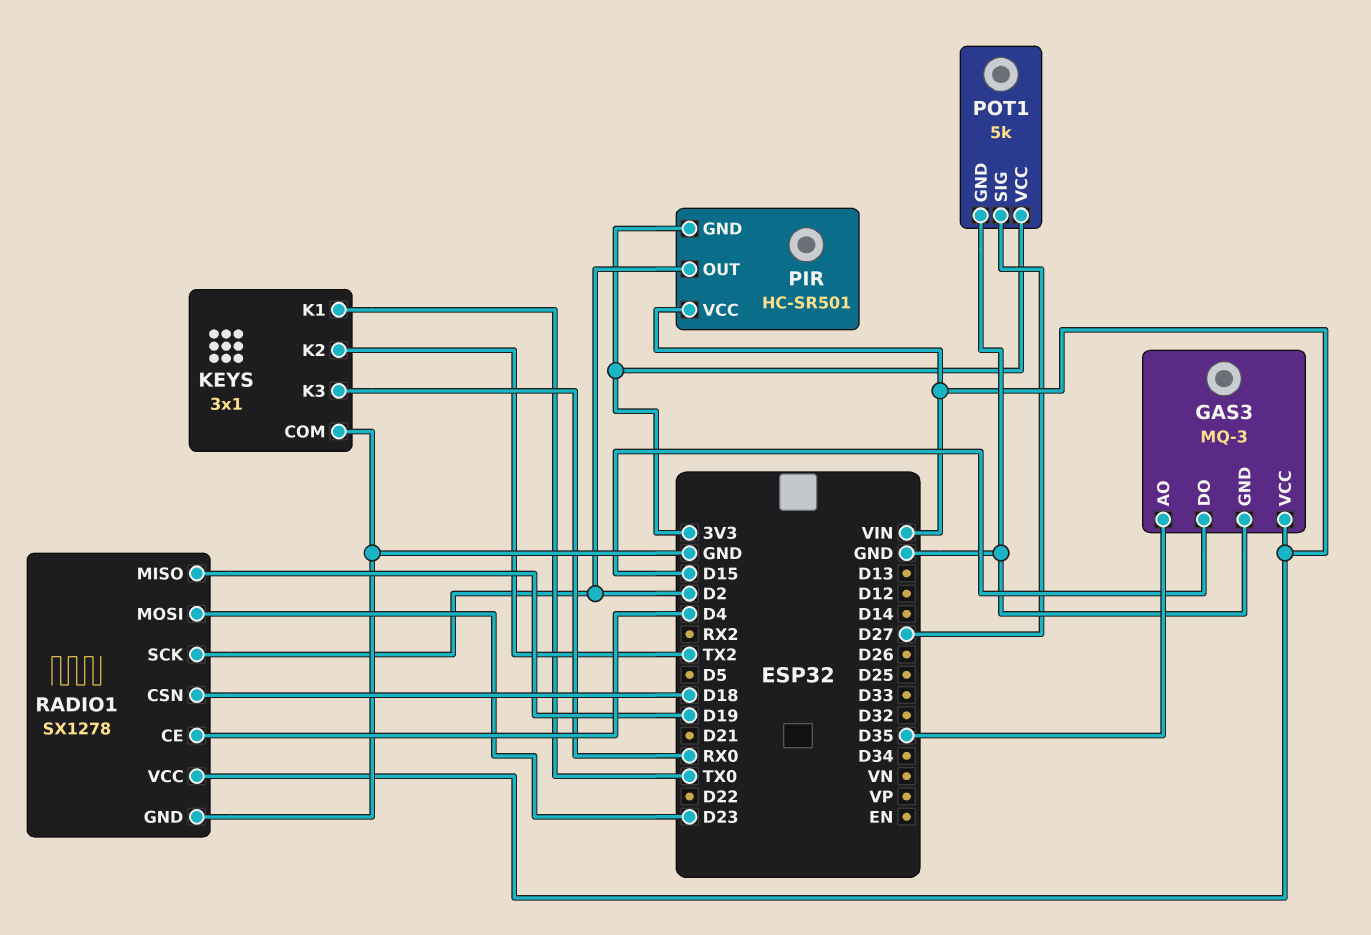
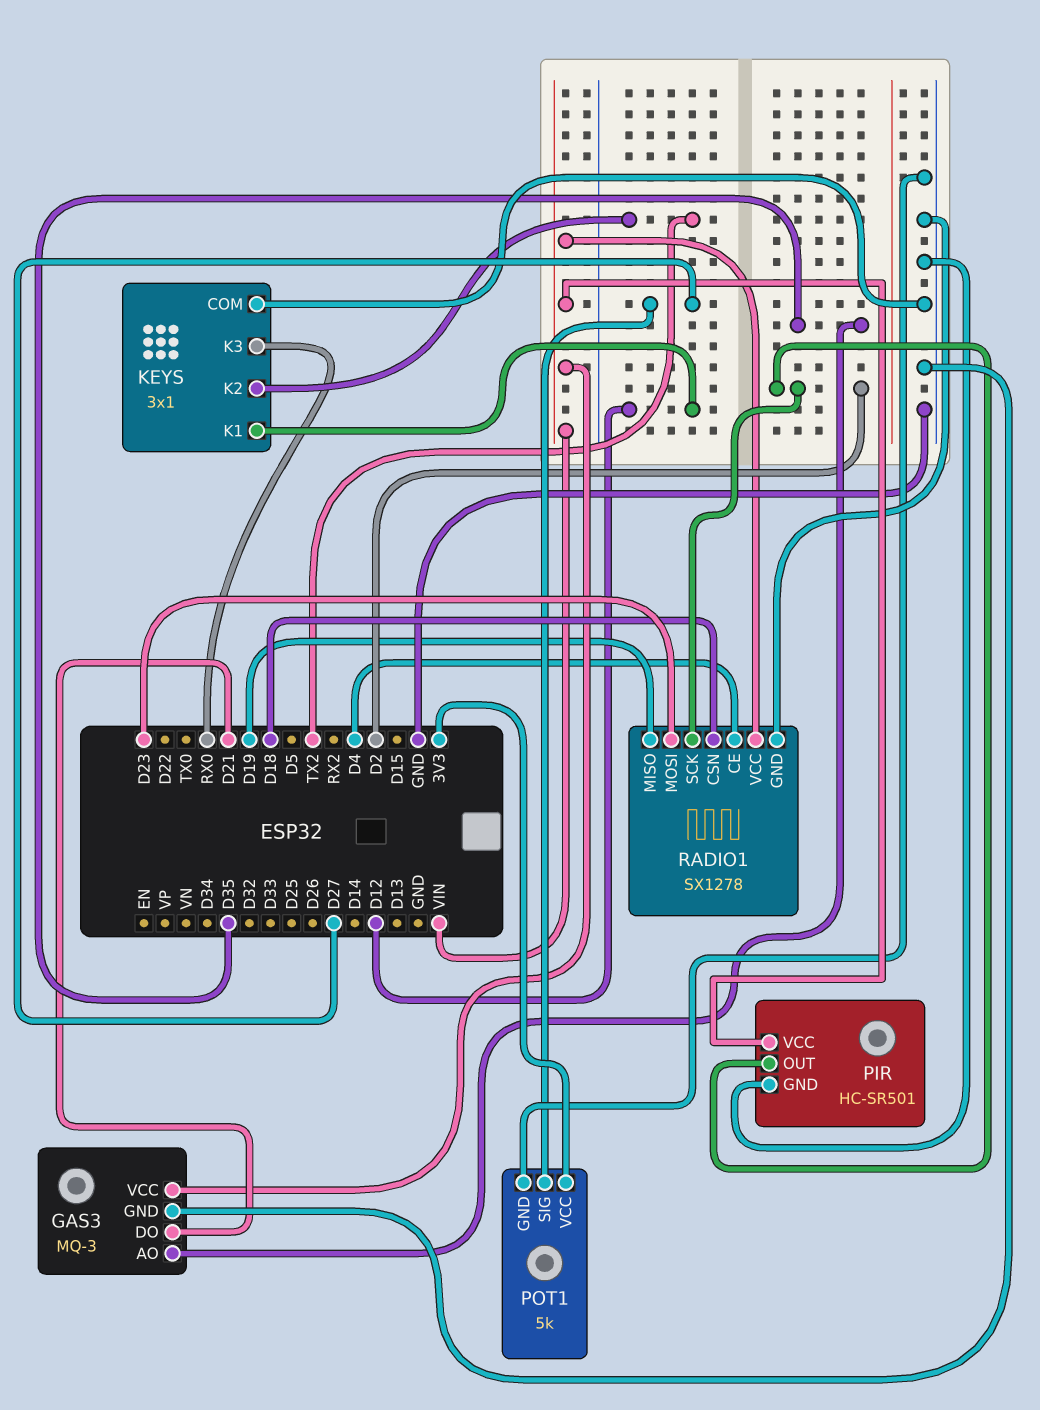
GAS3 pin DO: D15 -> D21
KEYS pin K1: TX0 -> D12
PIR pin GND: 3V3 -> GND

